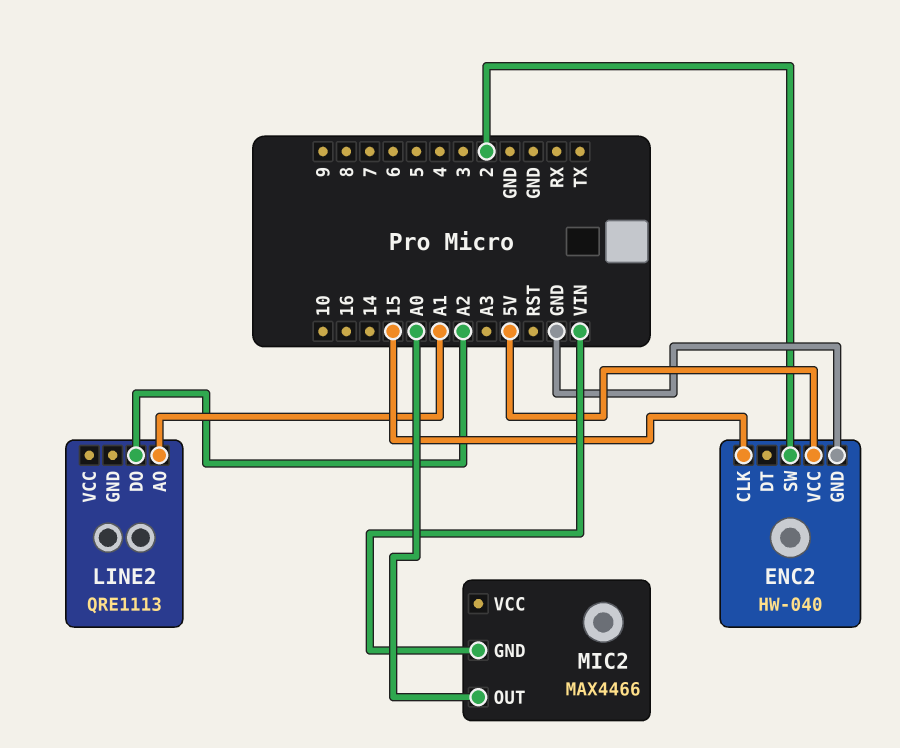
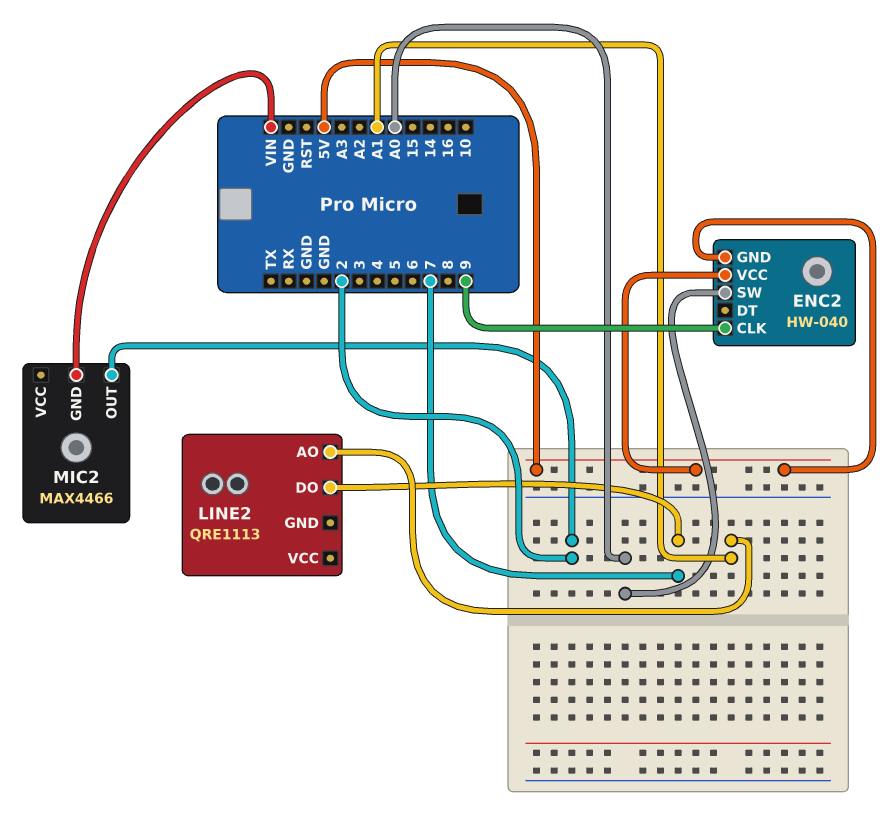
ENC2 pin CLK: 15 -> 9
ENC2 pin GND: GND -> 5V
ENC2 pin SW: 2 -> A0
LINE2 pin DO: A2 -> 7
MIC2 pin OUT: A0 -> 2

